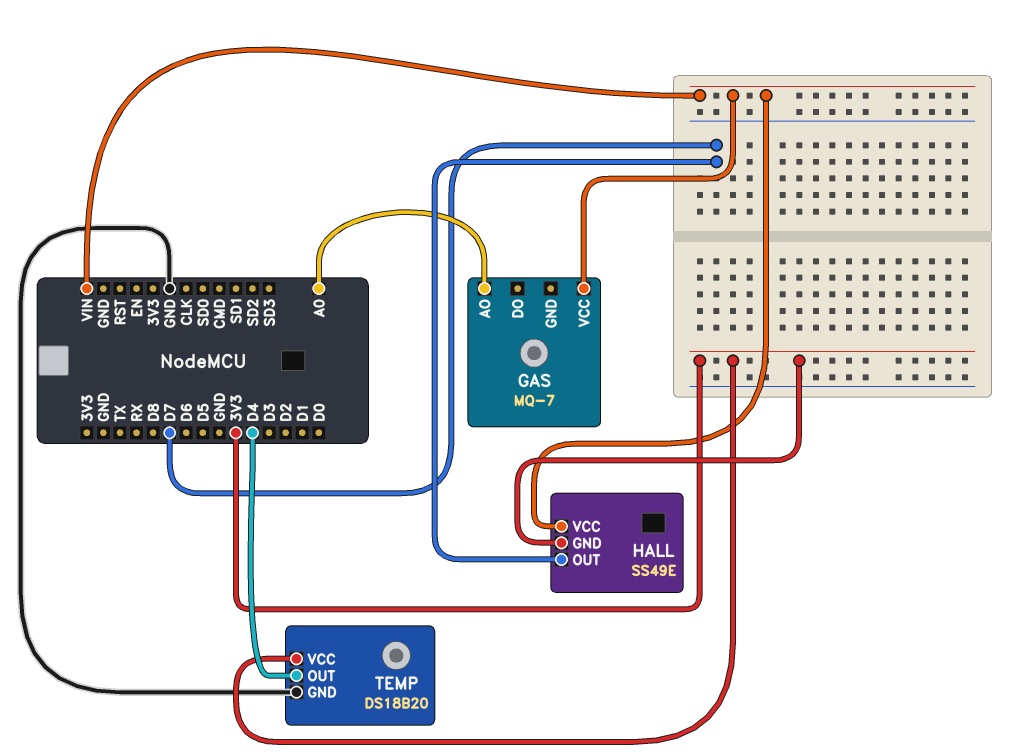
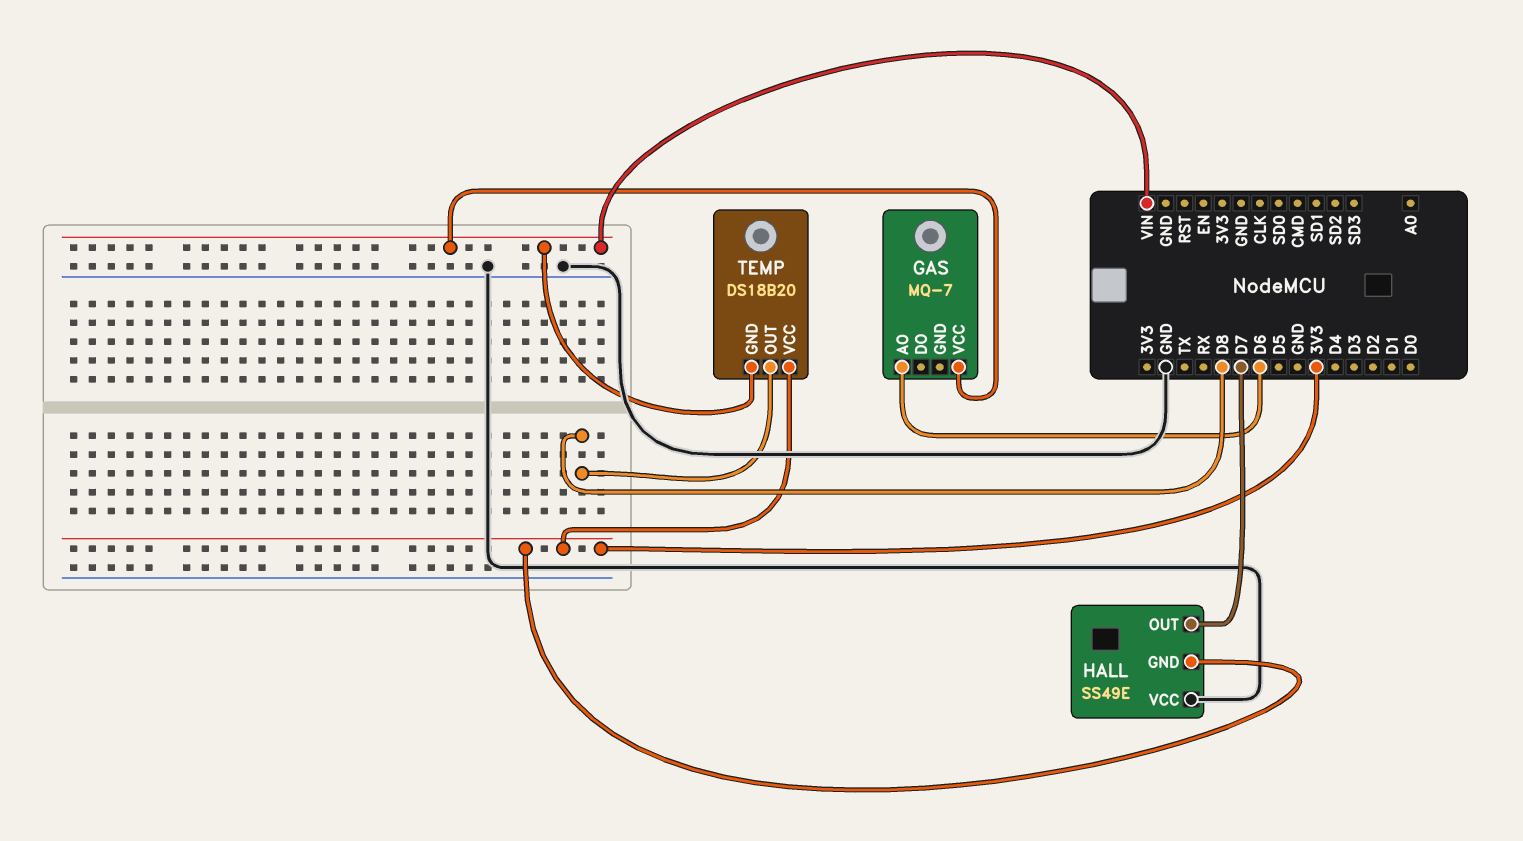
GAS pin AO: A0 -> D6
HALL pin VCC: VIN -> GND
TEMP pin GND: GND -> VIN
TEMP pin OUT: D4 -> D8

